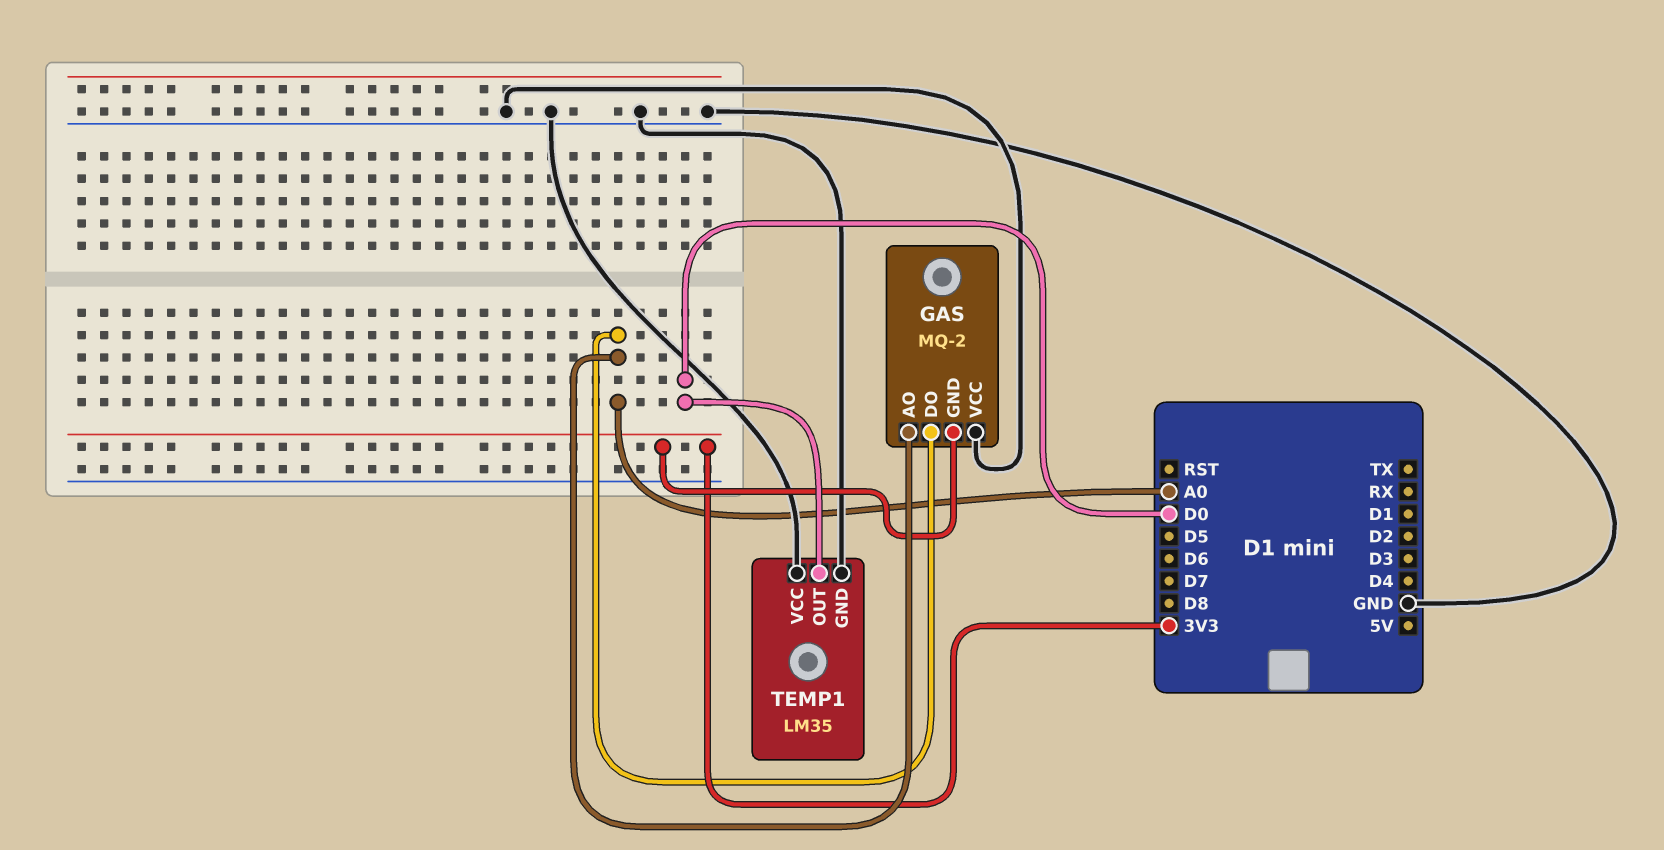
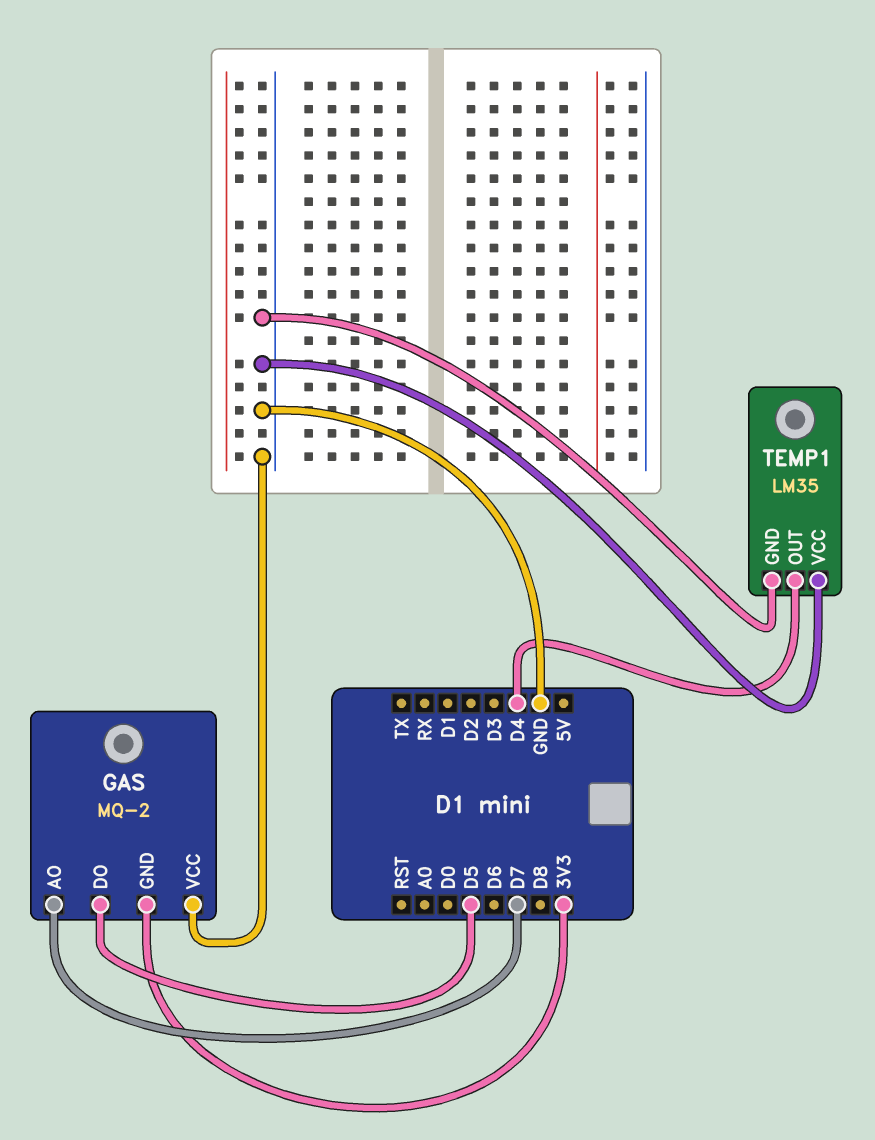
GAS pin AO: A0 -> D7
GAS pin DO: A0 -> D5
TEMP1 pin OUT: D0 -> D4

